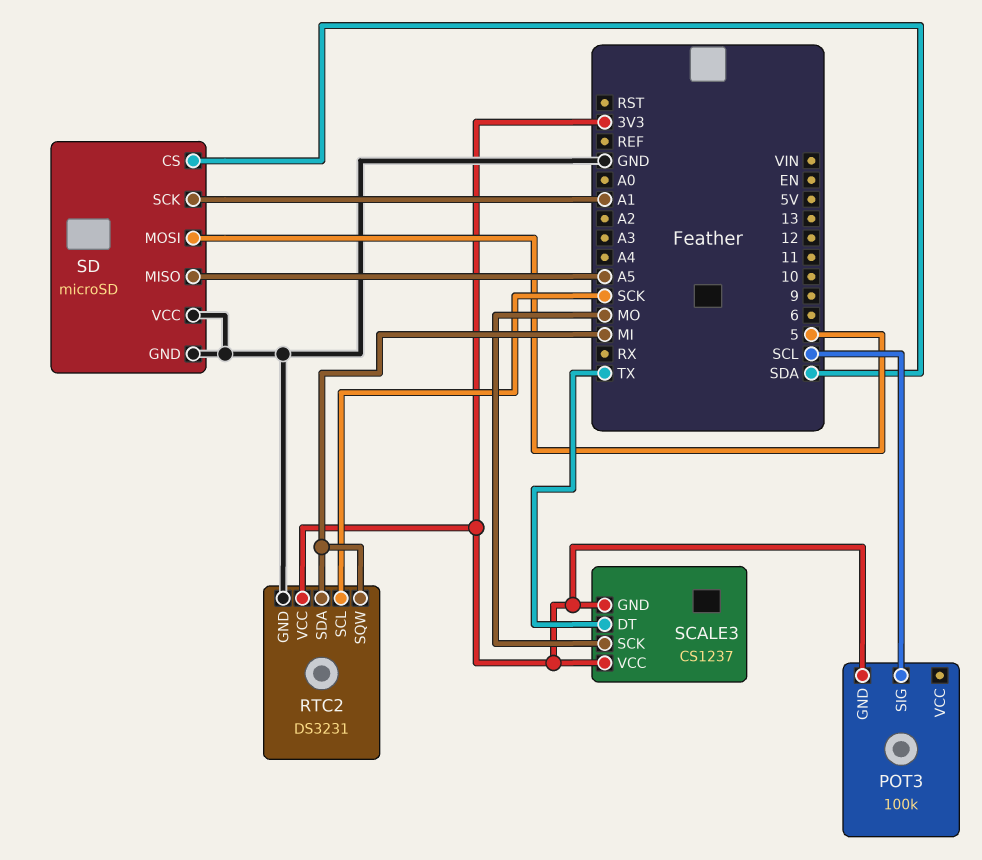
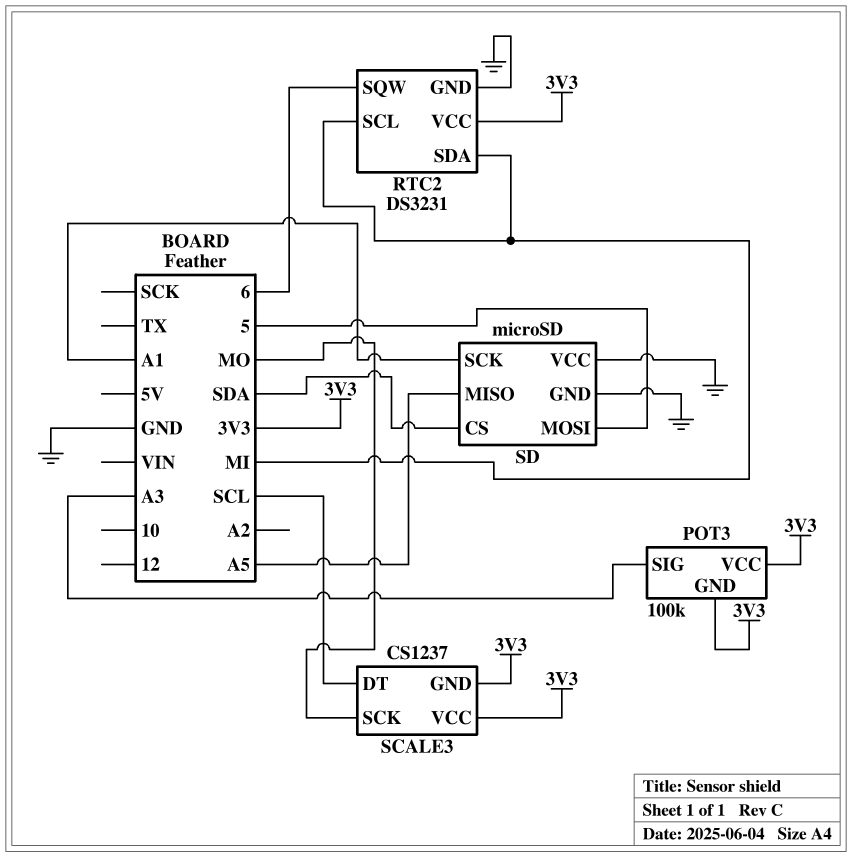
POT3 pin SIG: SCL -> A3
POT3 pin VCC: none -> 3V3
RTC2 pin SCL: SCK -> MI
RTC2 pin SQW: MI -> 6
SCALE3 pin DT: TX -> SCL

